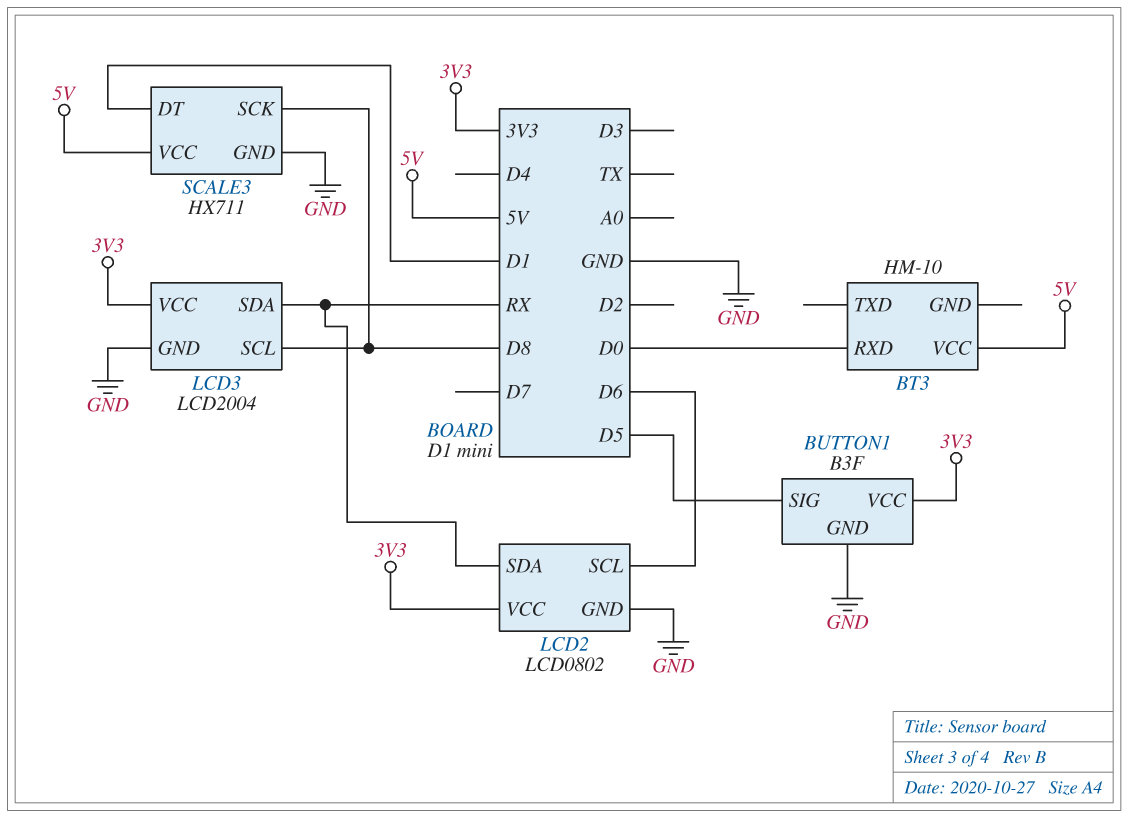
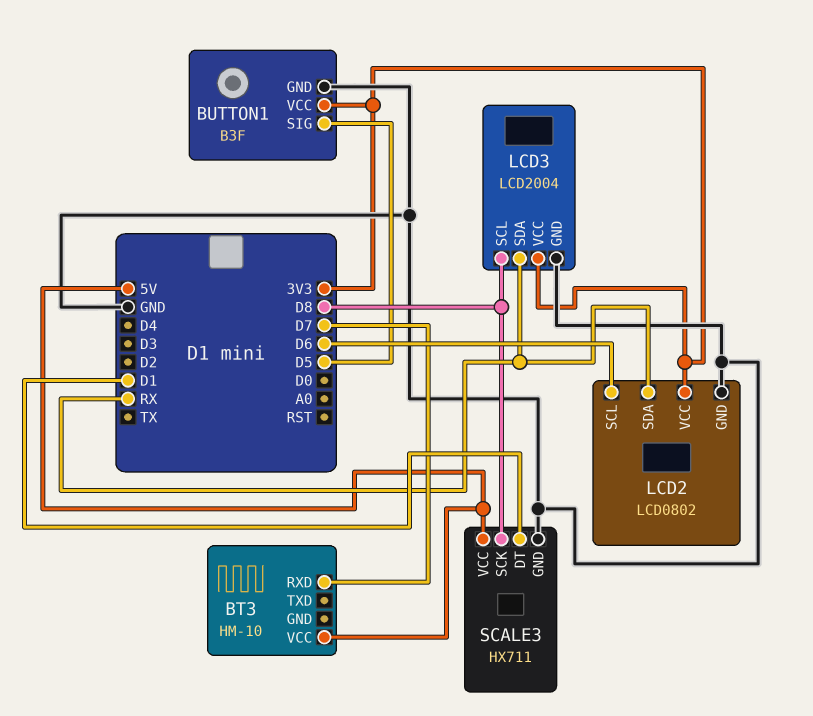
BT3 pin RXD: D0 -> D7

